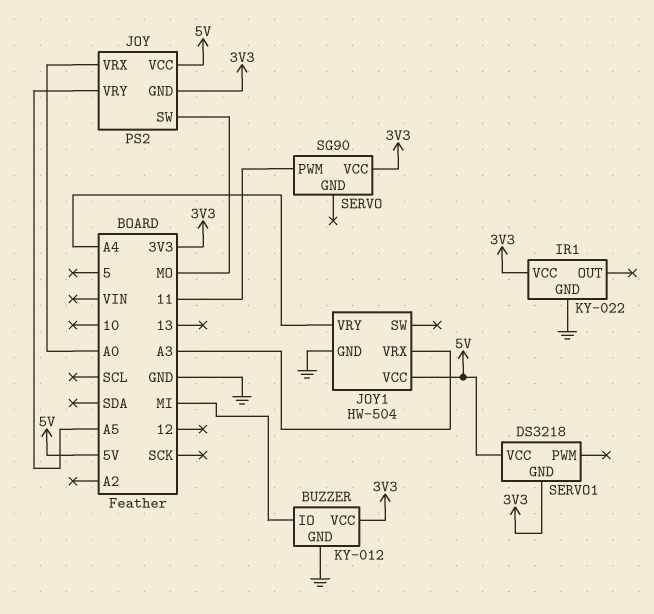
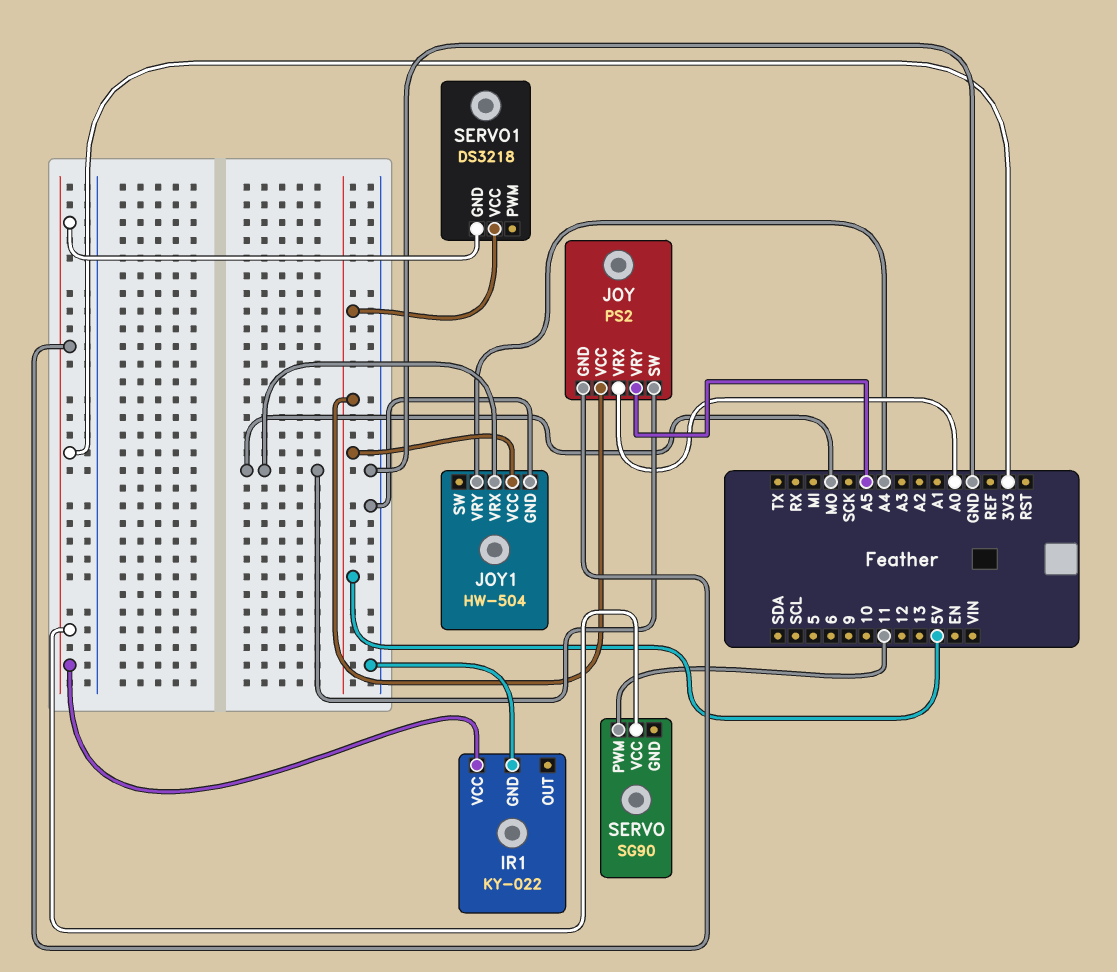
BUZZER: KY-012 -> none
BUZZER pin GND: GND -> none
BUZZER pin IO: MI -> none
BUZZER pin VCC: 3V3 -> none
JOY1 pin VRX: A3 -> MO

